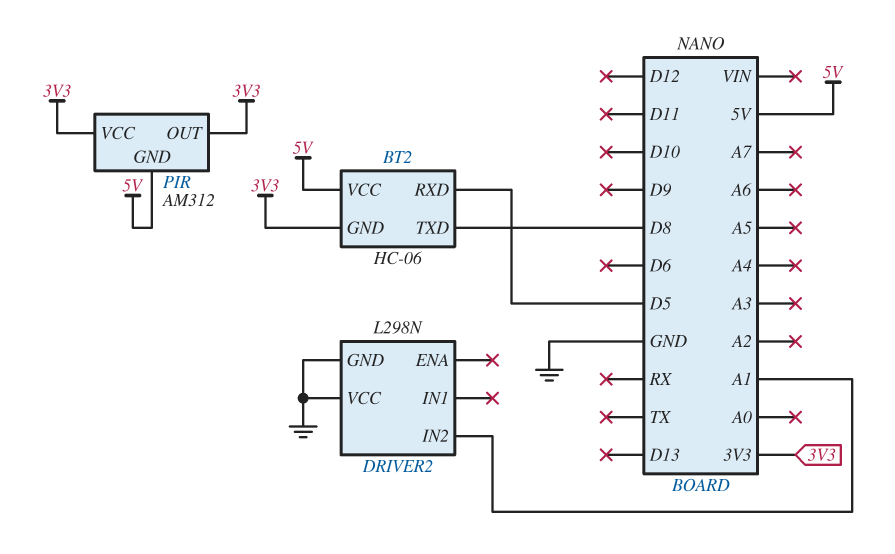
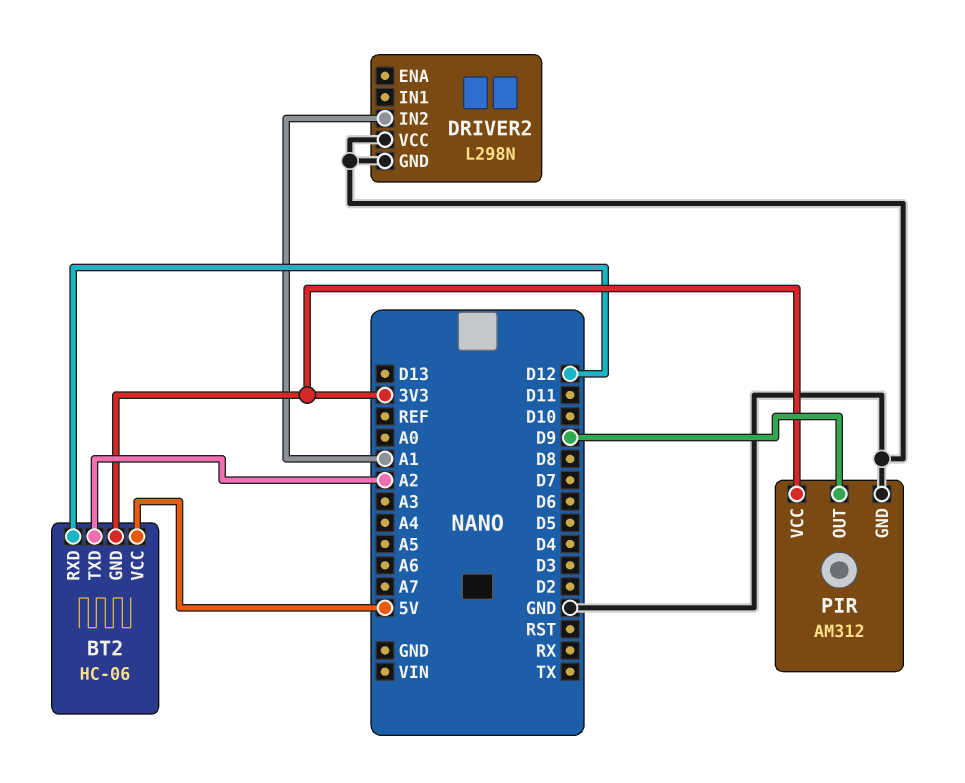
BT2 pin RXD: D5 -> D12
BT2 pin TXD: D8 -> A2
PIR pin GND: 5V -> GND
PIR pin OUT: 3V3 -> D9

